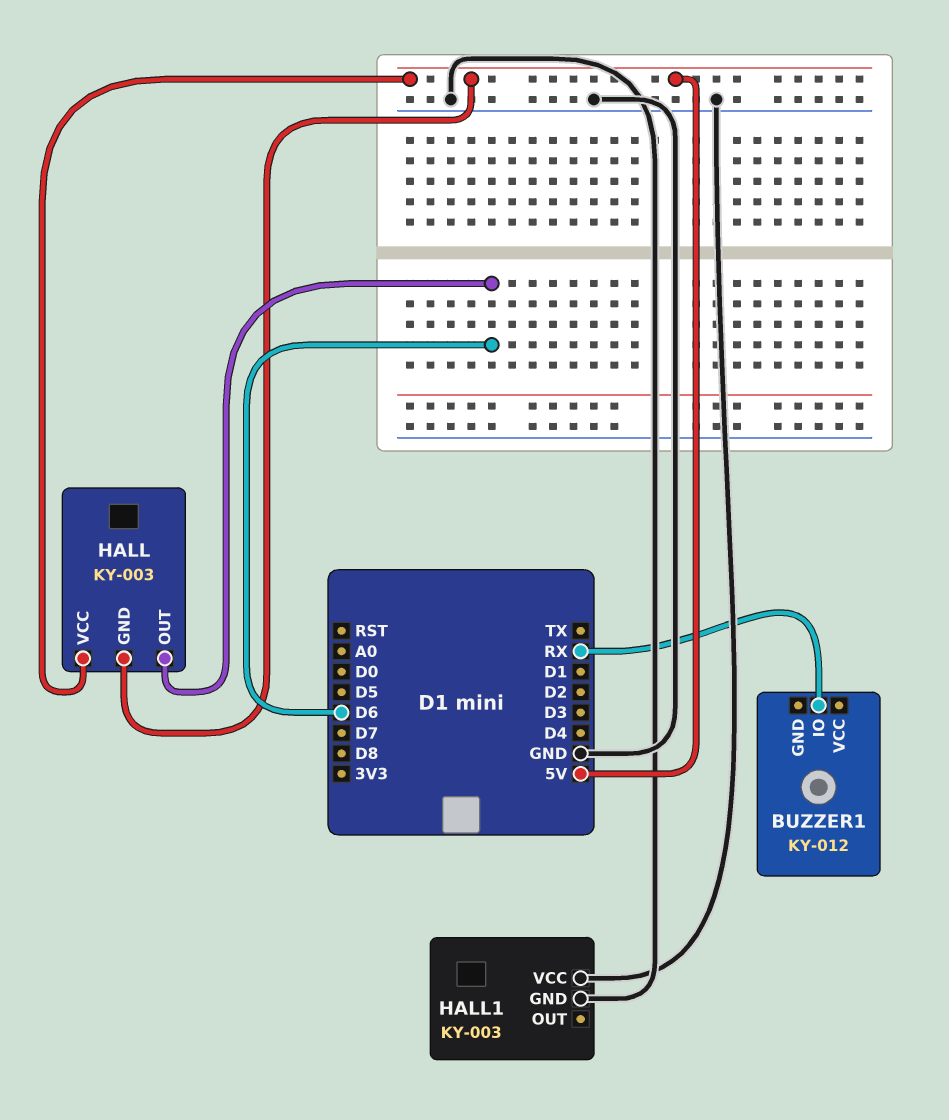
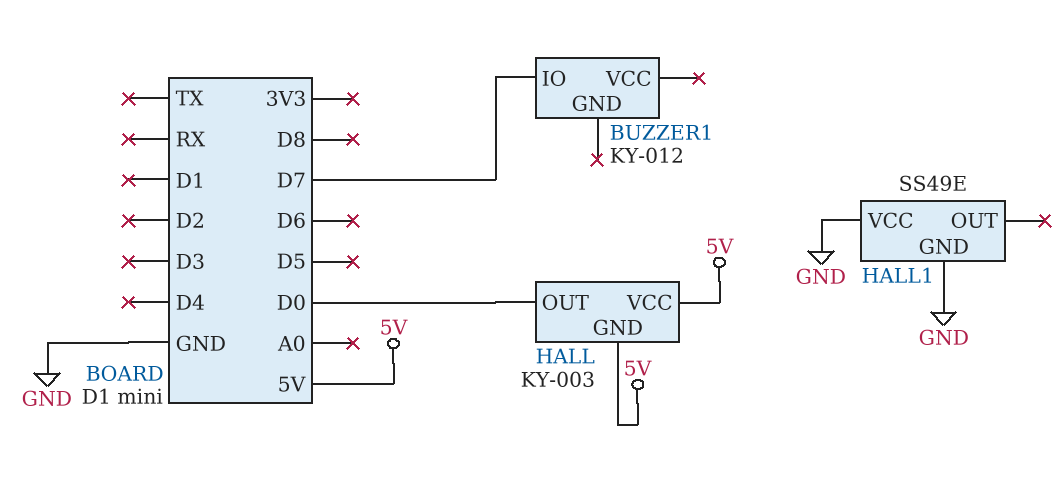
BUZZER1 pin IO: RX -> D7
HALL pin OUT: D6 -> D0
HALL1: KY-003 -> SS49E

